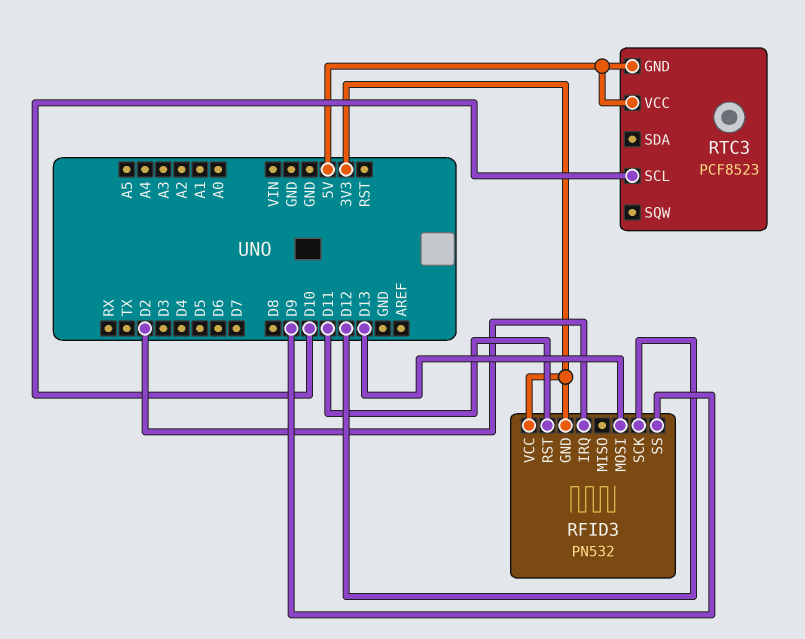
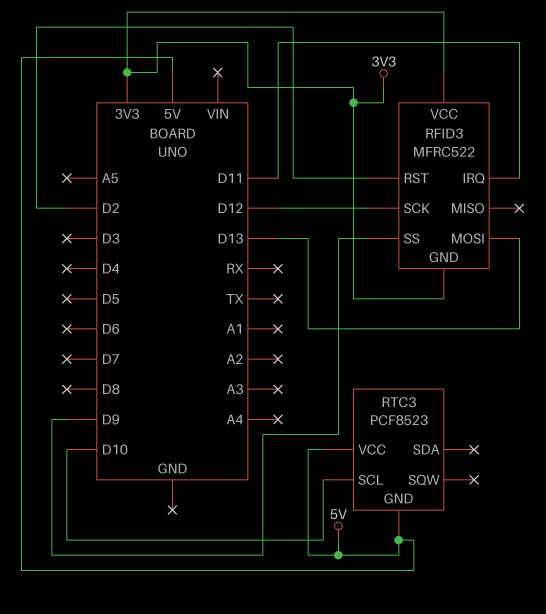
RFID3: PN532 -> MFRC522
RFID3 pin IRQ: D2 -> D11
RFID3 pin RST: D11 -> D2

